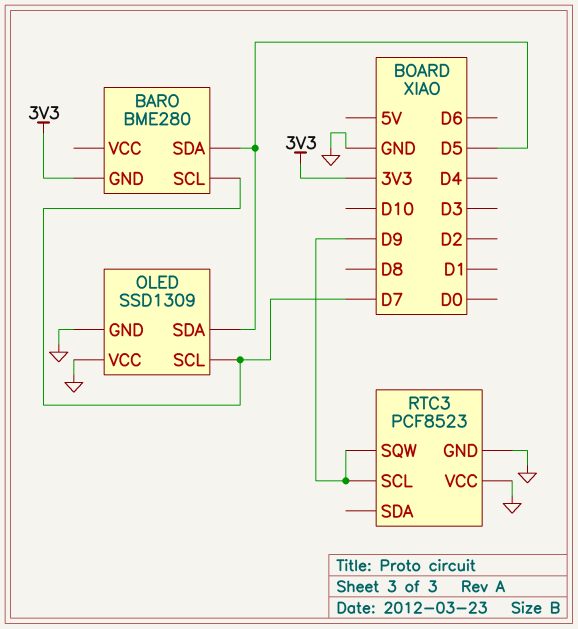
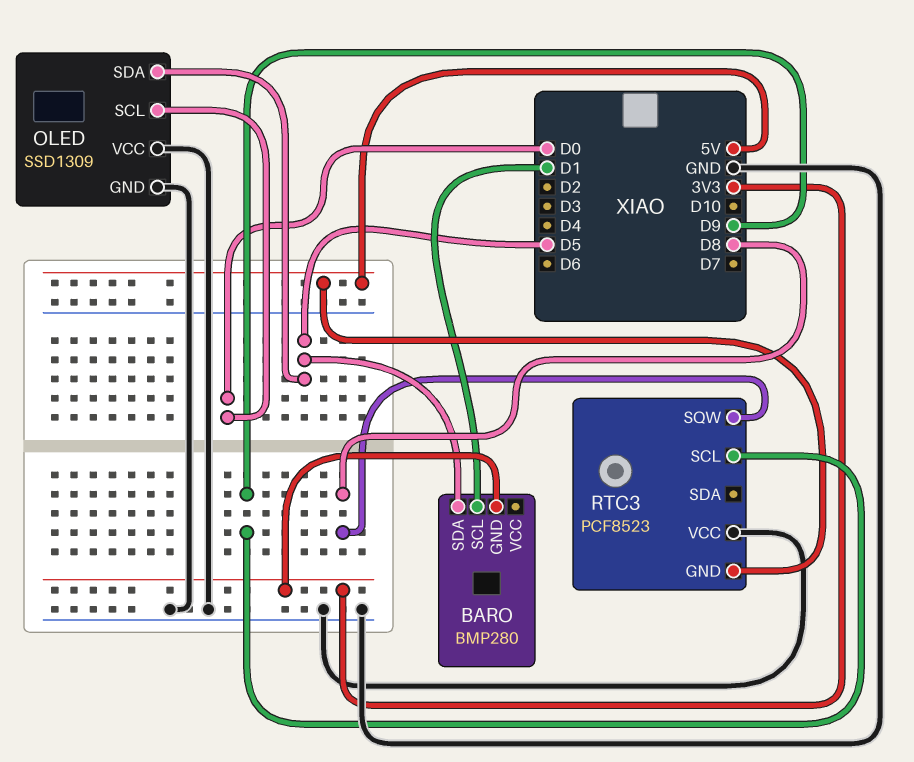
BARO: BME280 -> BMP280
BARO pin SCL: D7 -> D1
OLED pin SCL: D7 -> D0
RTC3 pin GND: GND -> 5V
RTC3 pin SQW: D9 -> D8

